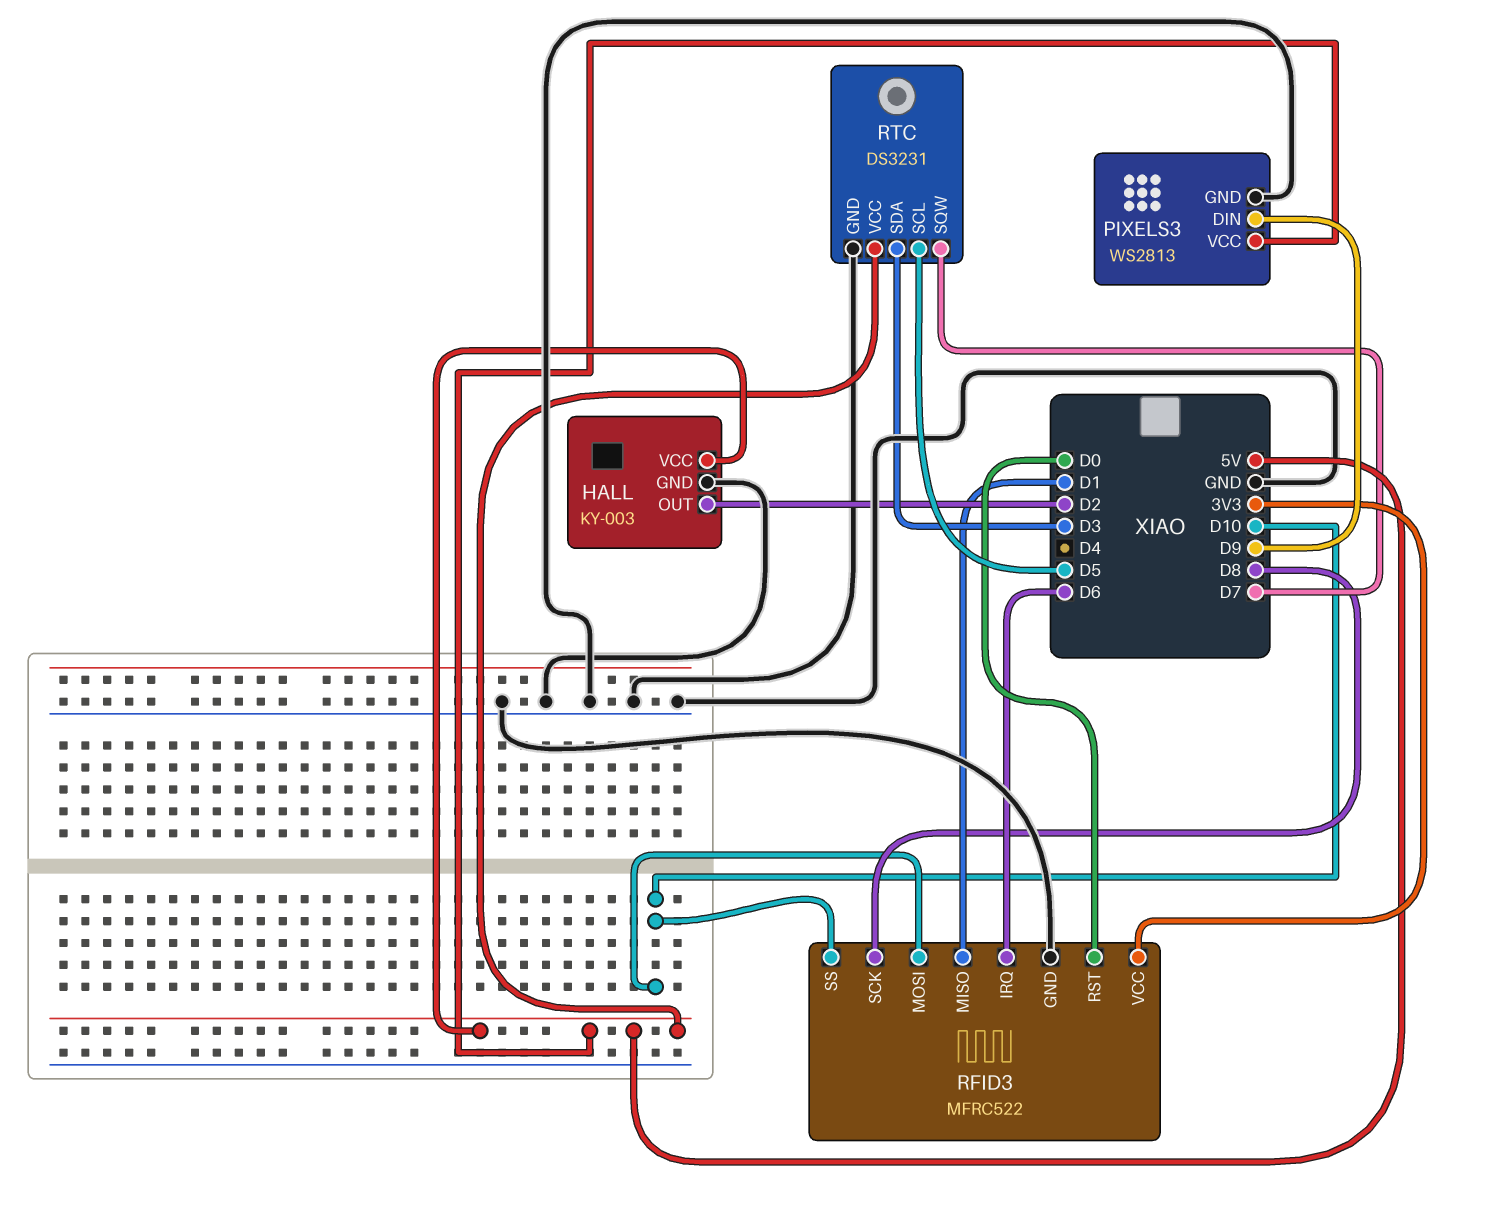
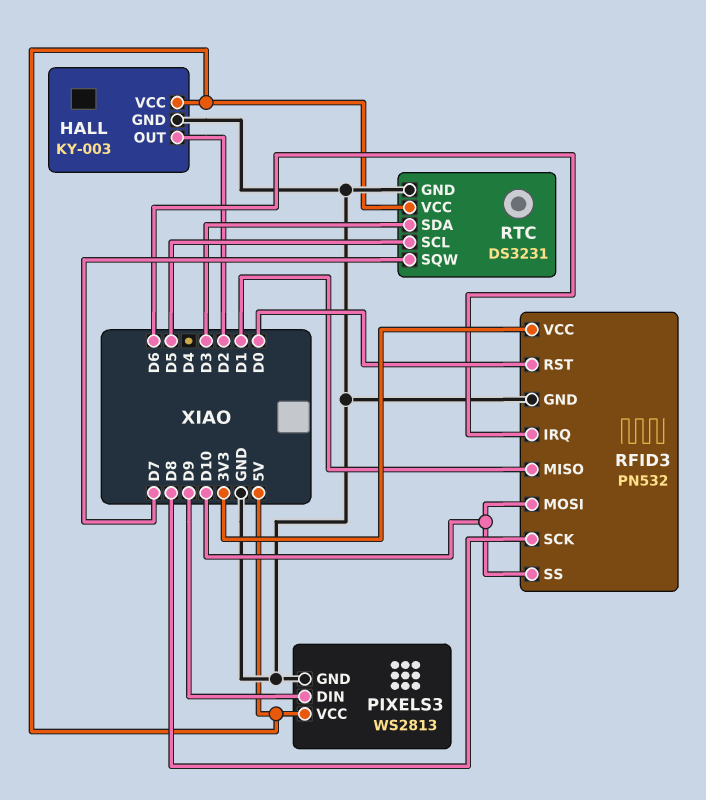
RFID3: MFRC522 -> PN532

